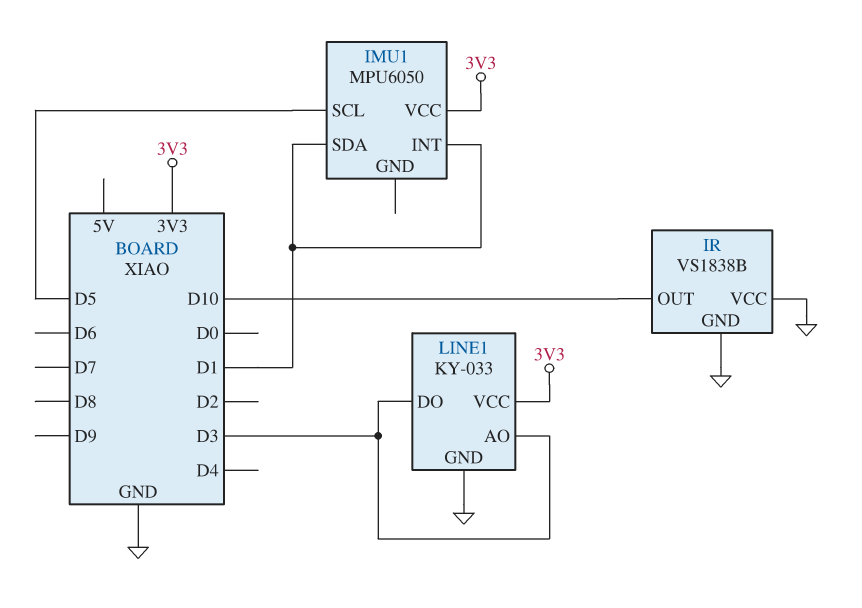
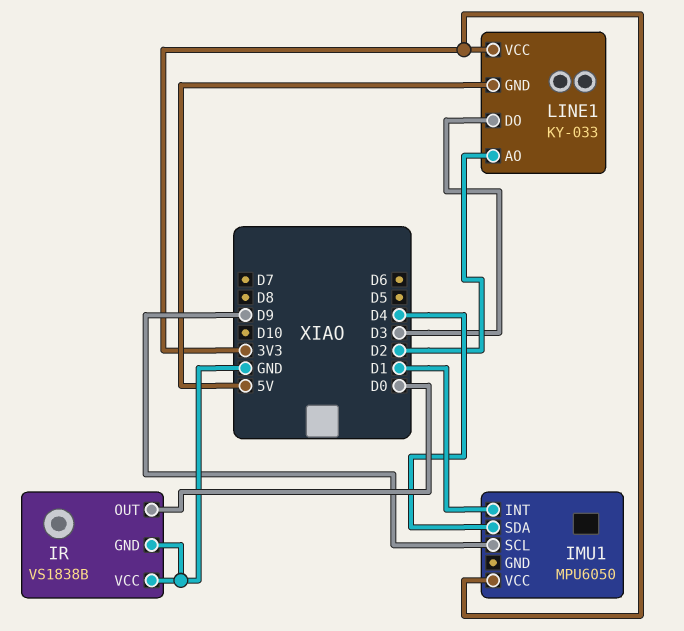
IMU1 pin SCL: D5 -> D9
IMU1 pin SDA: D1 -> D4
IR pin OUT: D10 -> D0
LINE1 pin AO: D3 -> D2
LINE1 pin GND: GND -> 5V

